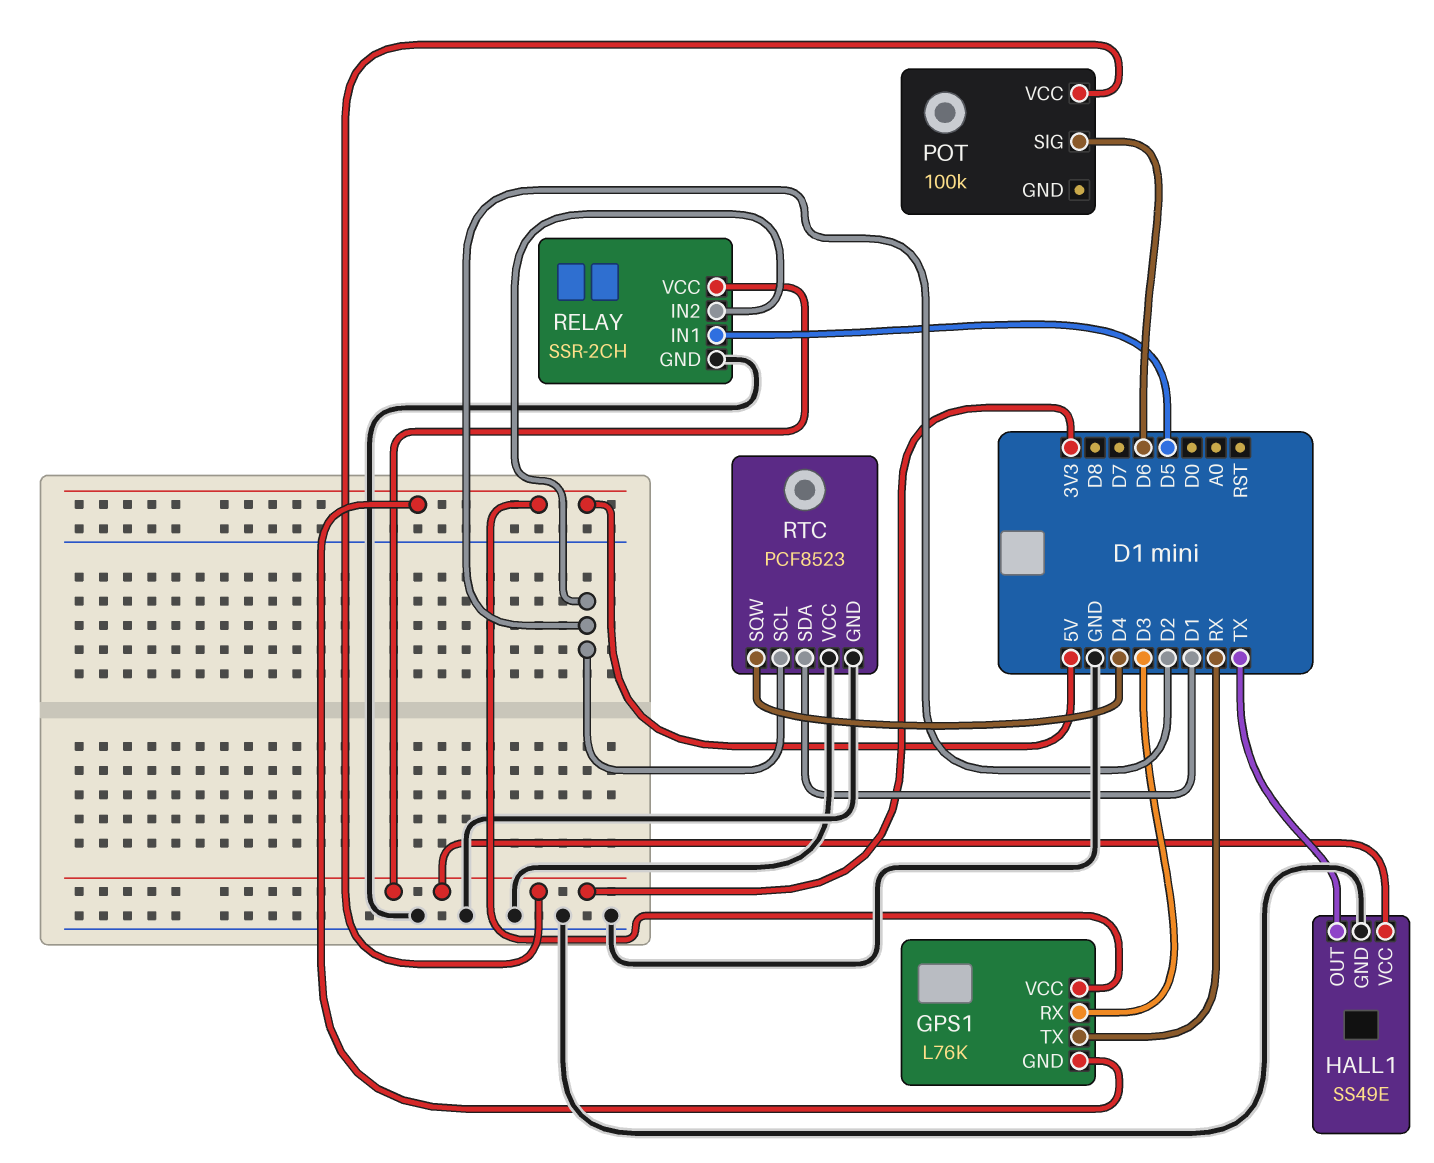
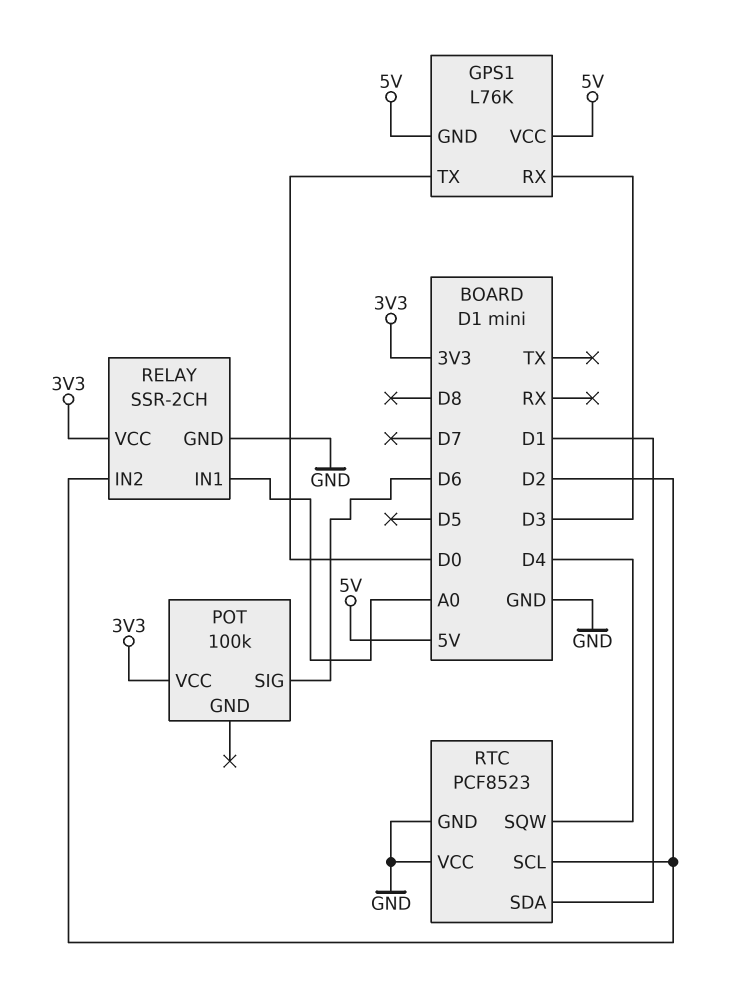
GPS1 pin TX: RX -> D0
HALL1: SS49E -> none
HALL1 pin GND: GND -> none
HALL1 pin OUT: TX -> none
HALL1 pin VCC: 3V3 -> none
RELAY pin IN1: D5 -> A0

